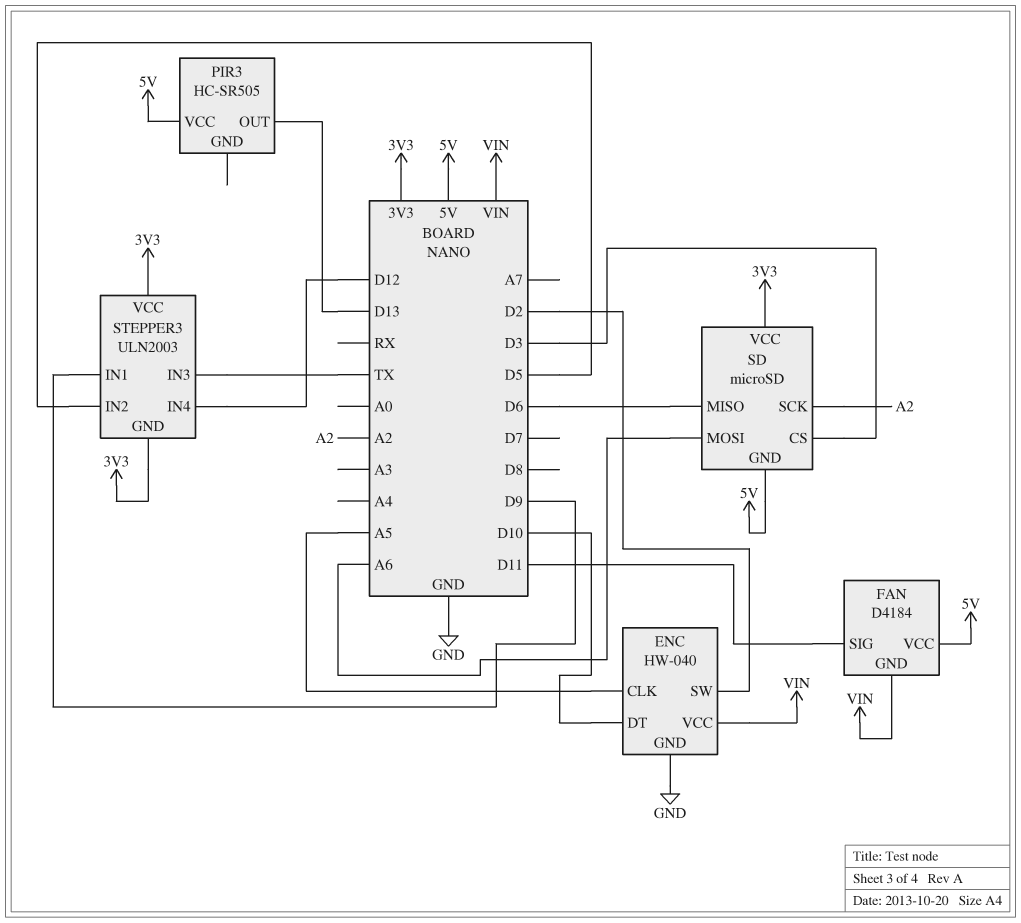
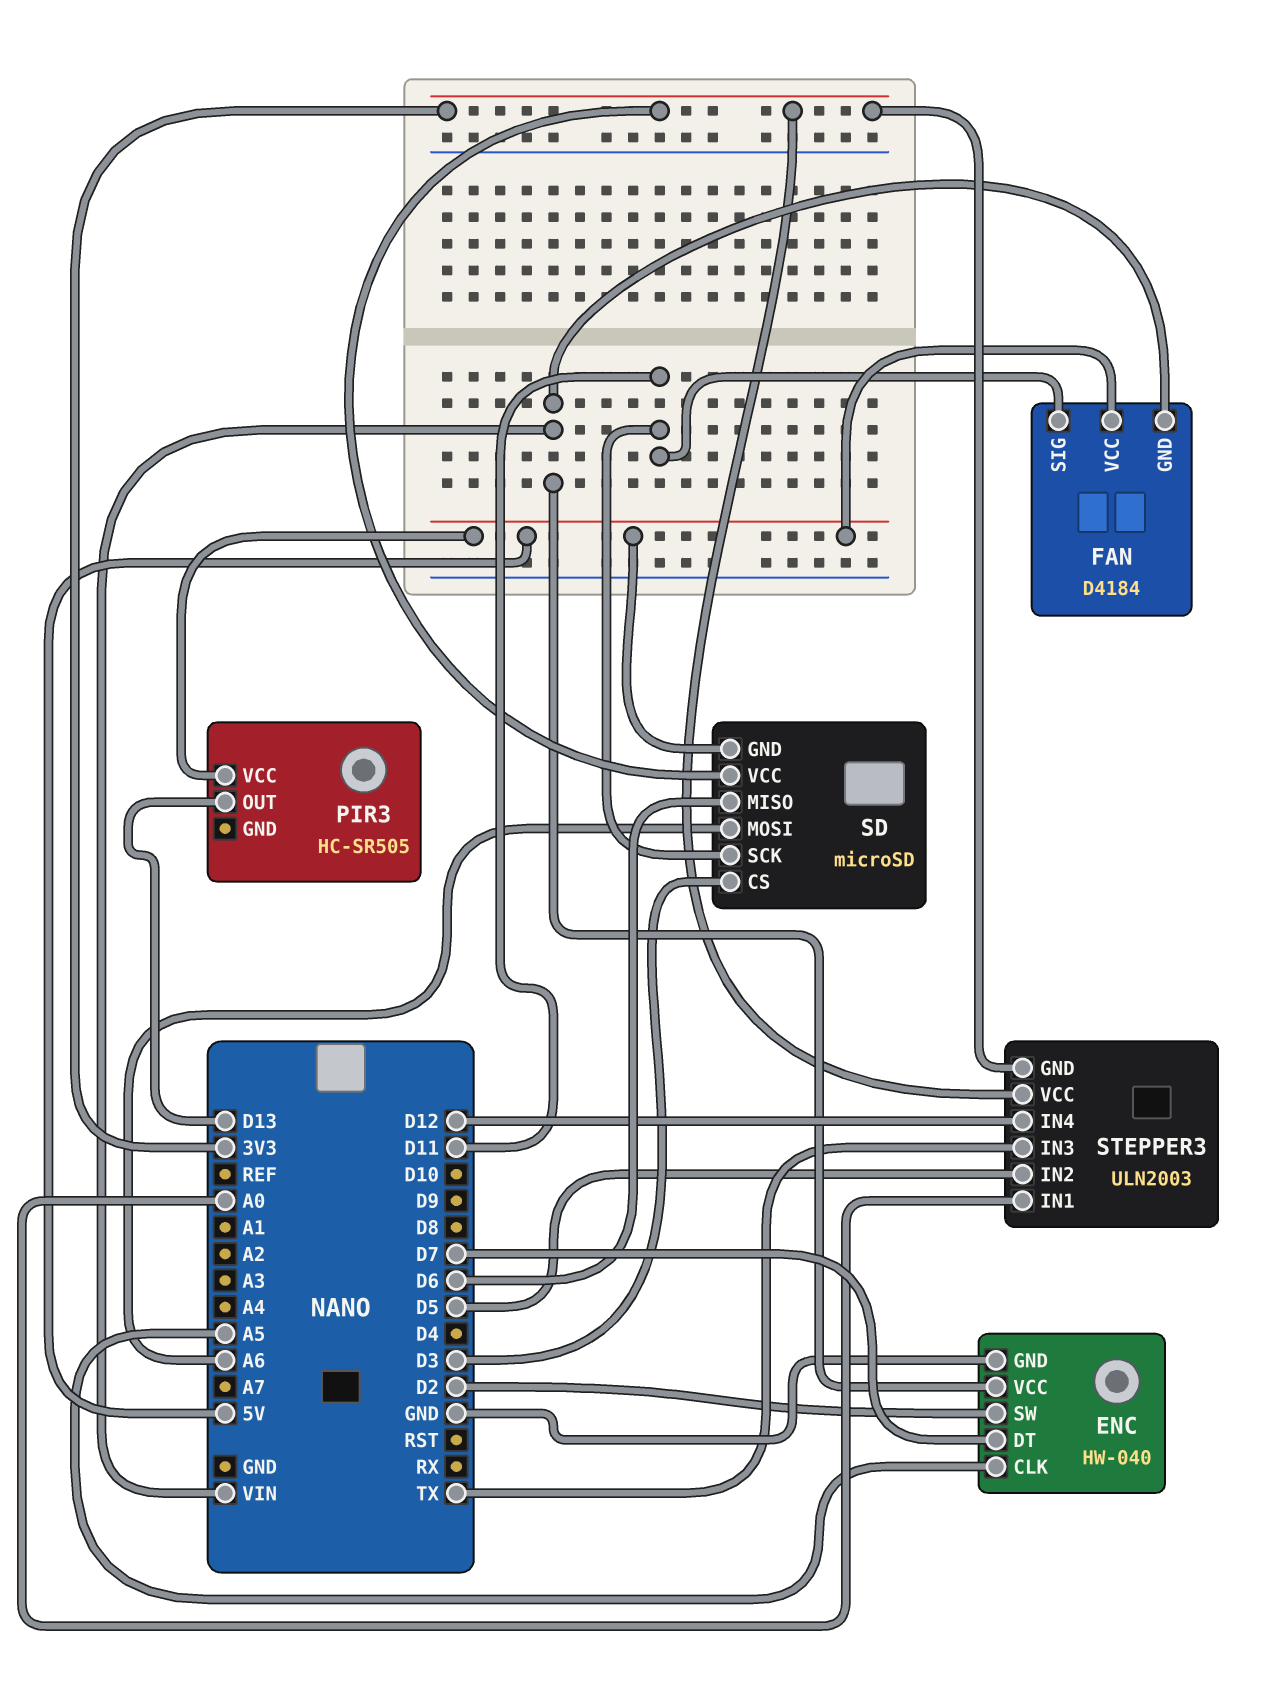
ENC pin DT: D10 -> D7
SD pin SCK: A2 -> D11
STEPPER3 pin IN1: D9 -> A0

